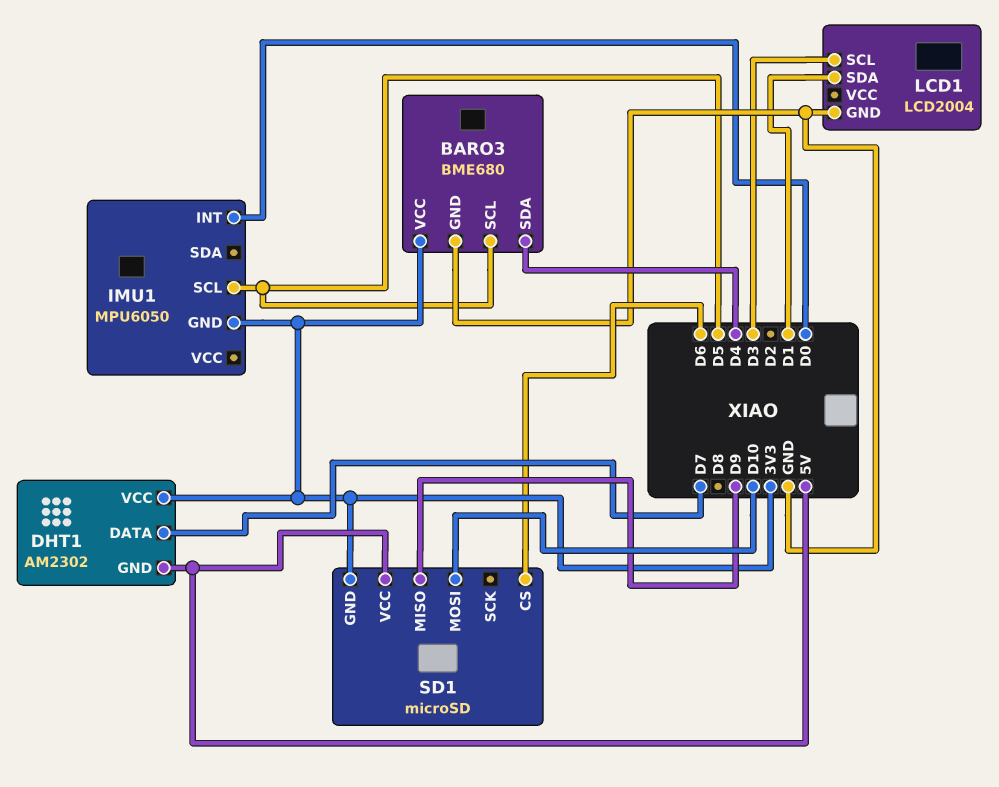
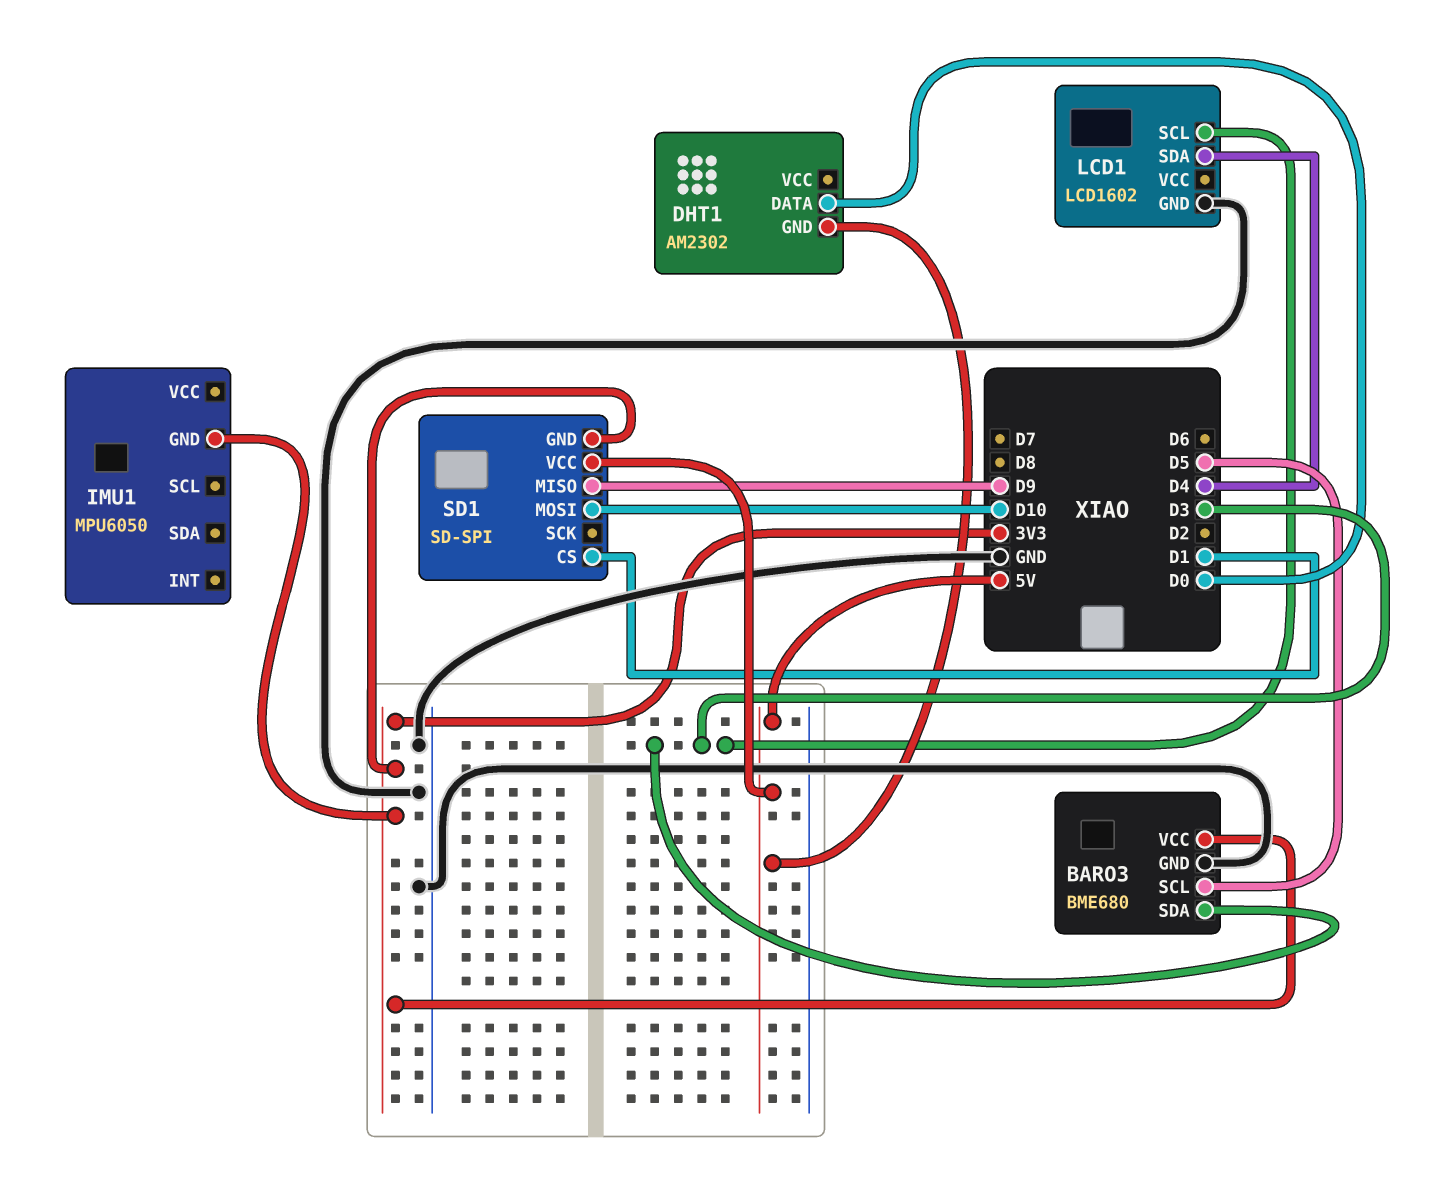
BARO3 pin SDA: D4 -> D3
DHT1 pin DATA: D7 -> D0
DHT1 pin VCC: 3V3 -> none
IMU1 pin INT: D0 -> none
IMU1 pin SCL: D5 -> none
LCD1: LCD2004 -> LCD1602
LCD1 pin SDA: D1 -> D4
SD1: microSD -> SD-SPI
SD1 pin CS: D6 -> D1

